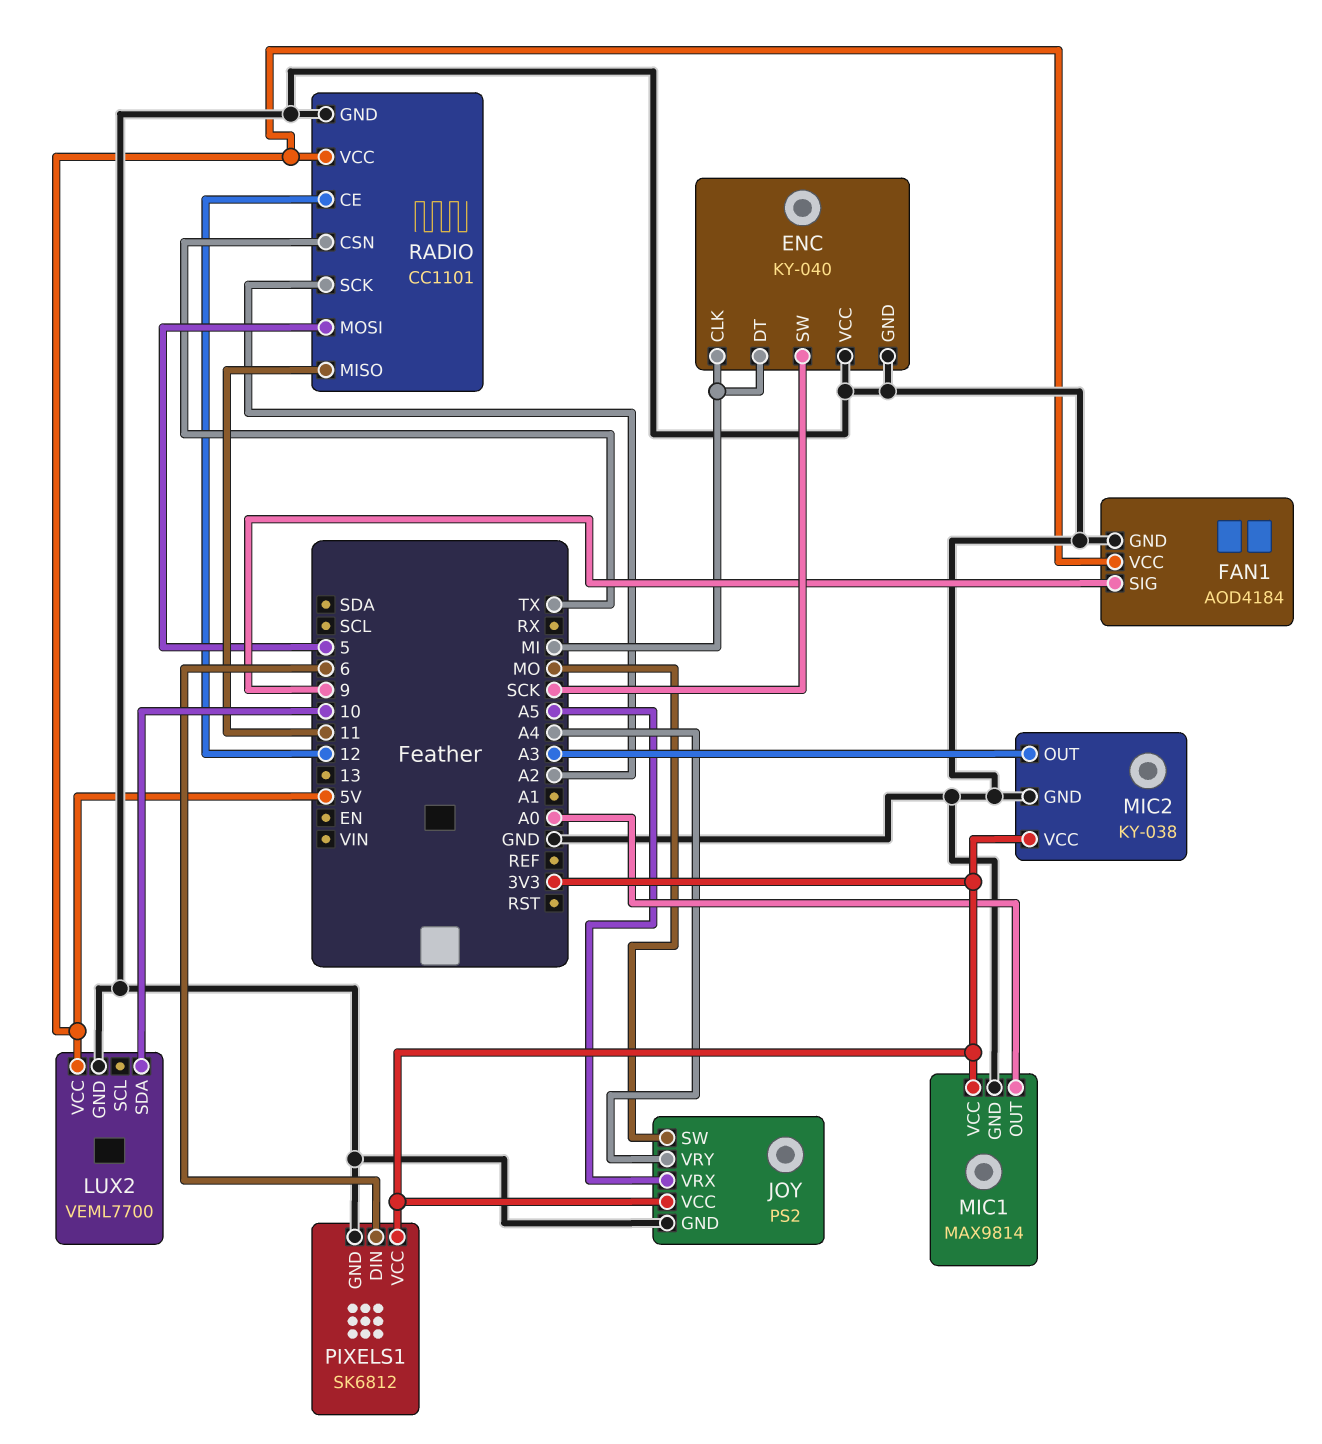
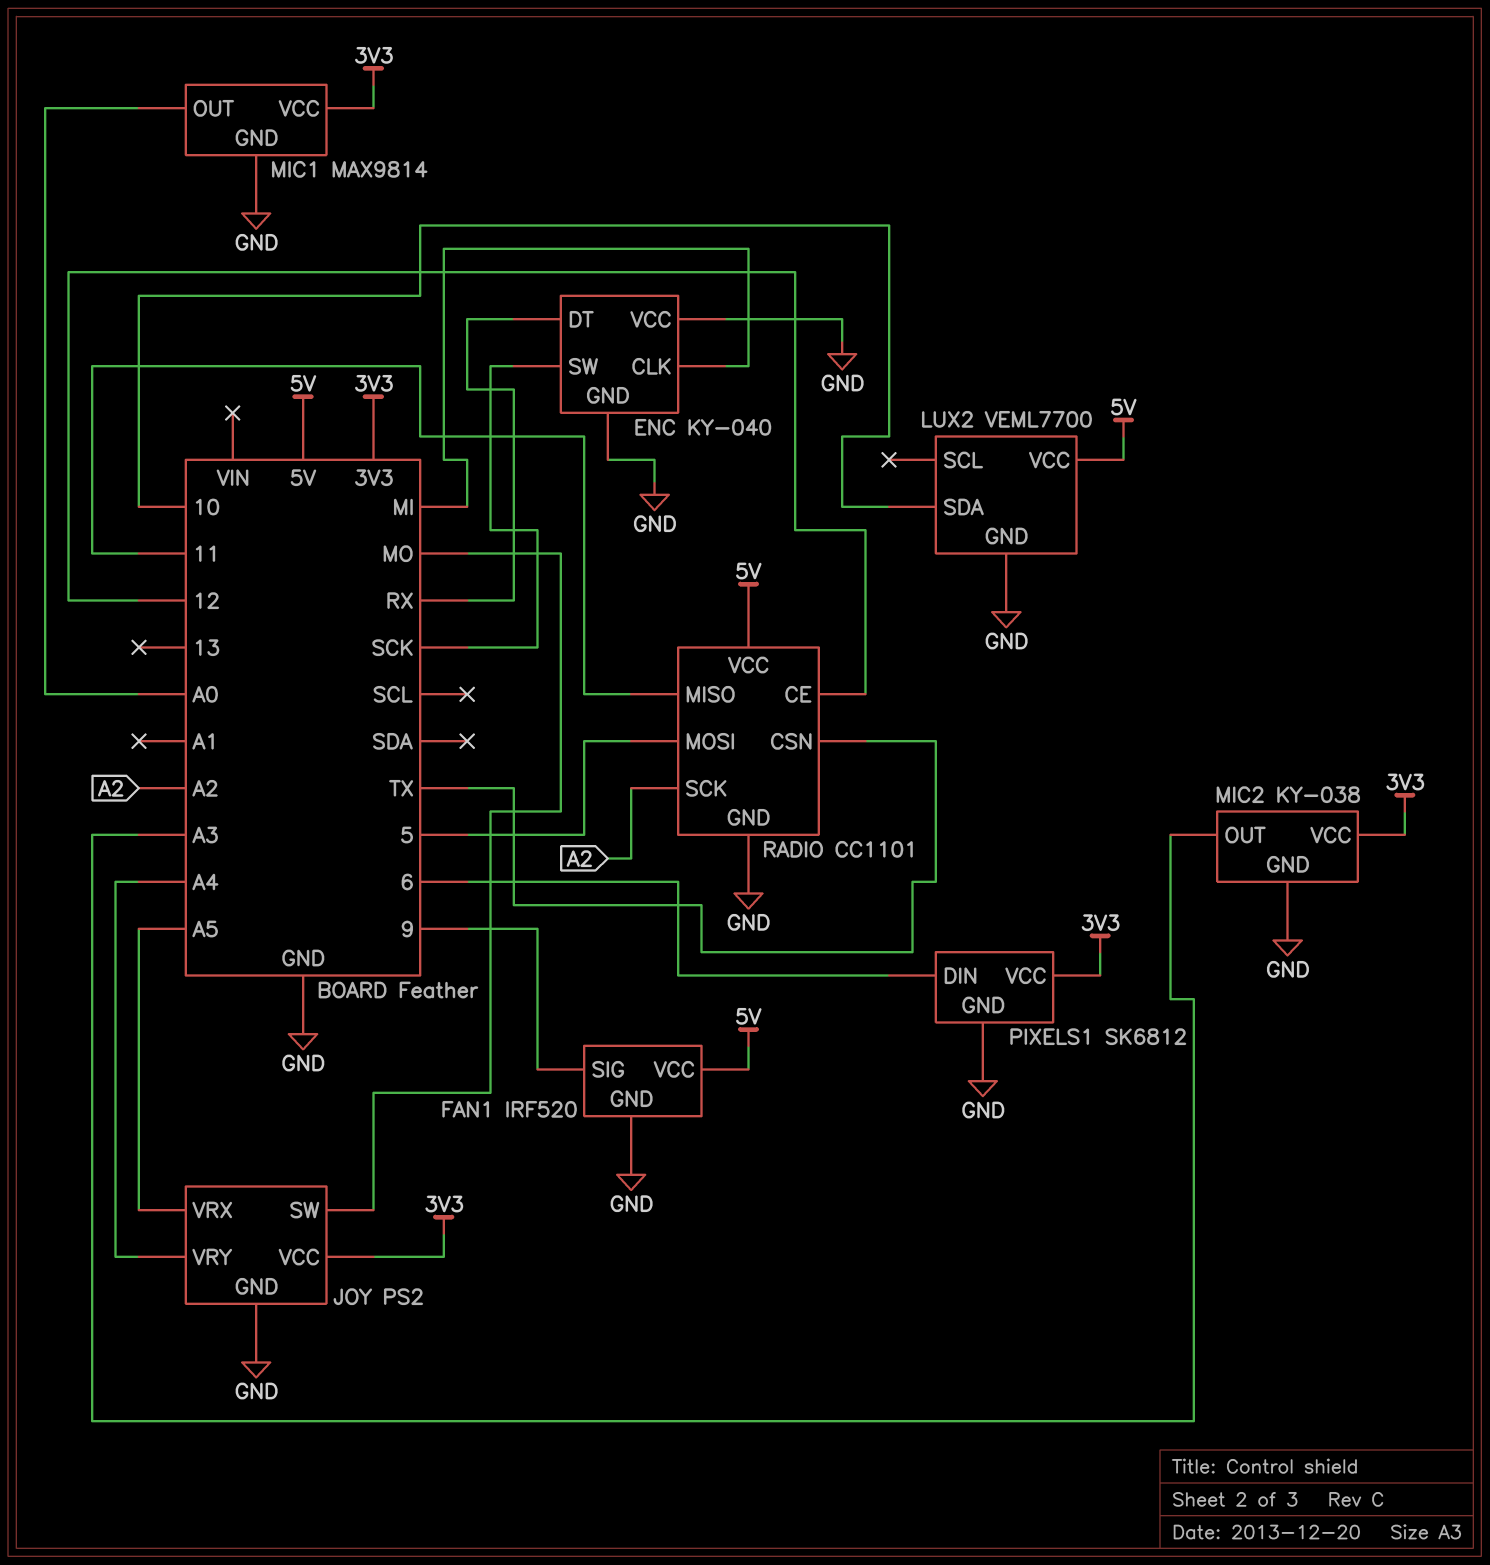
ENC pin DT: MI -> RX
FAN1: AOD4184 -> IRF520

